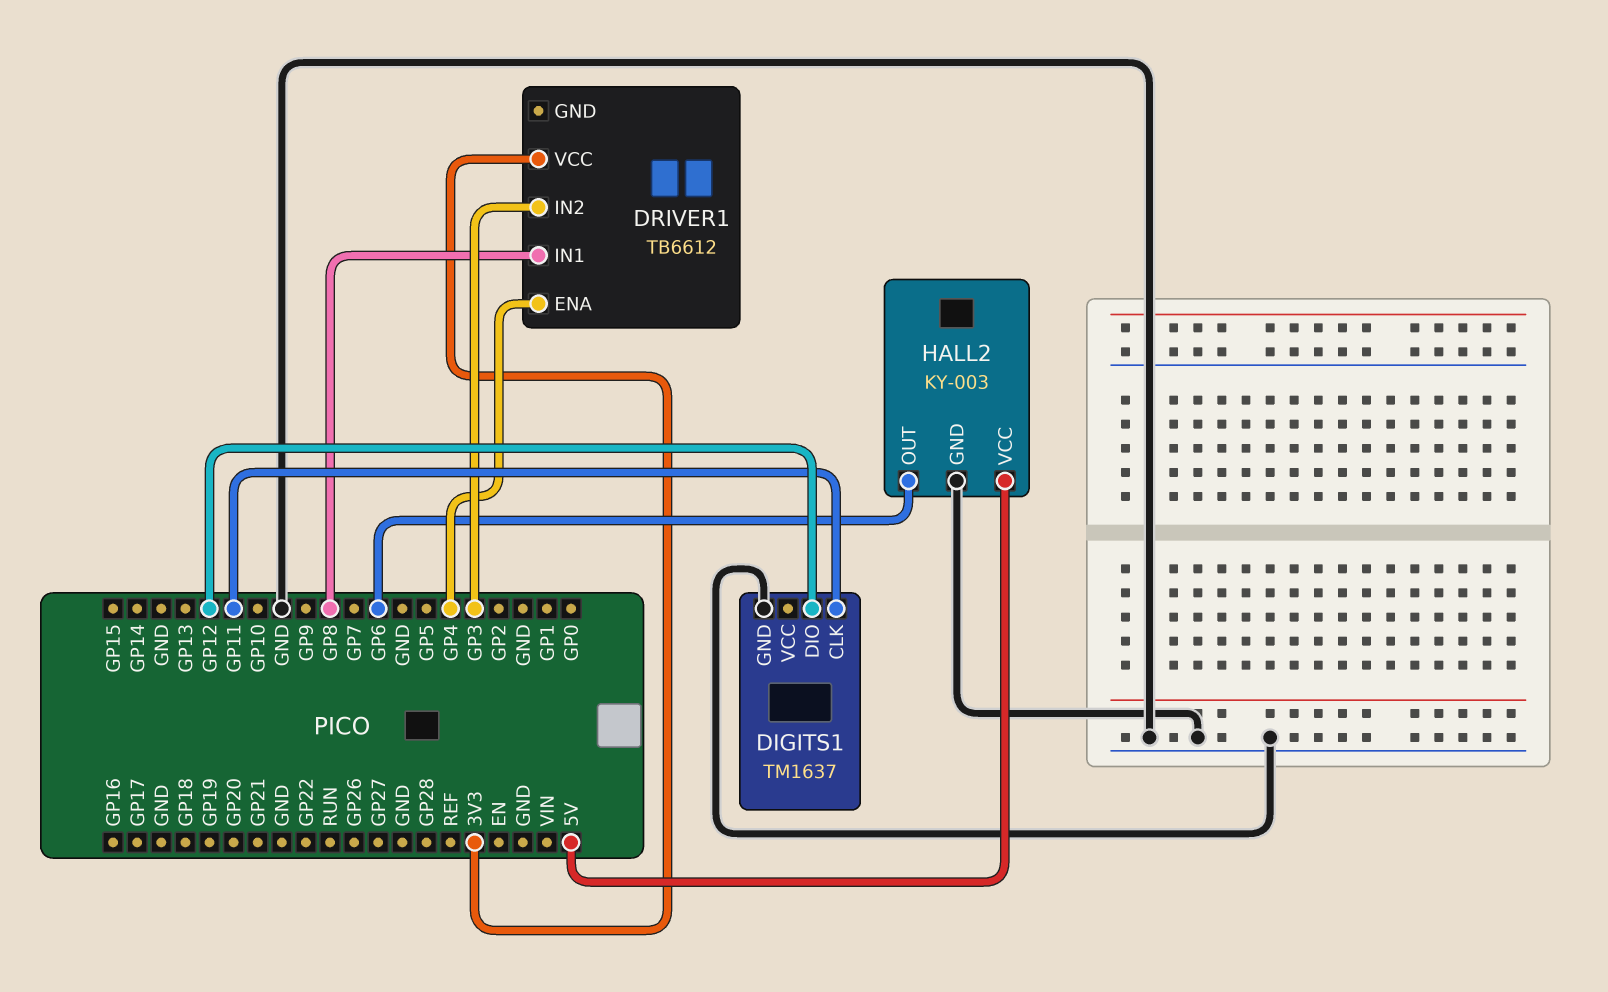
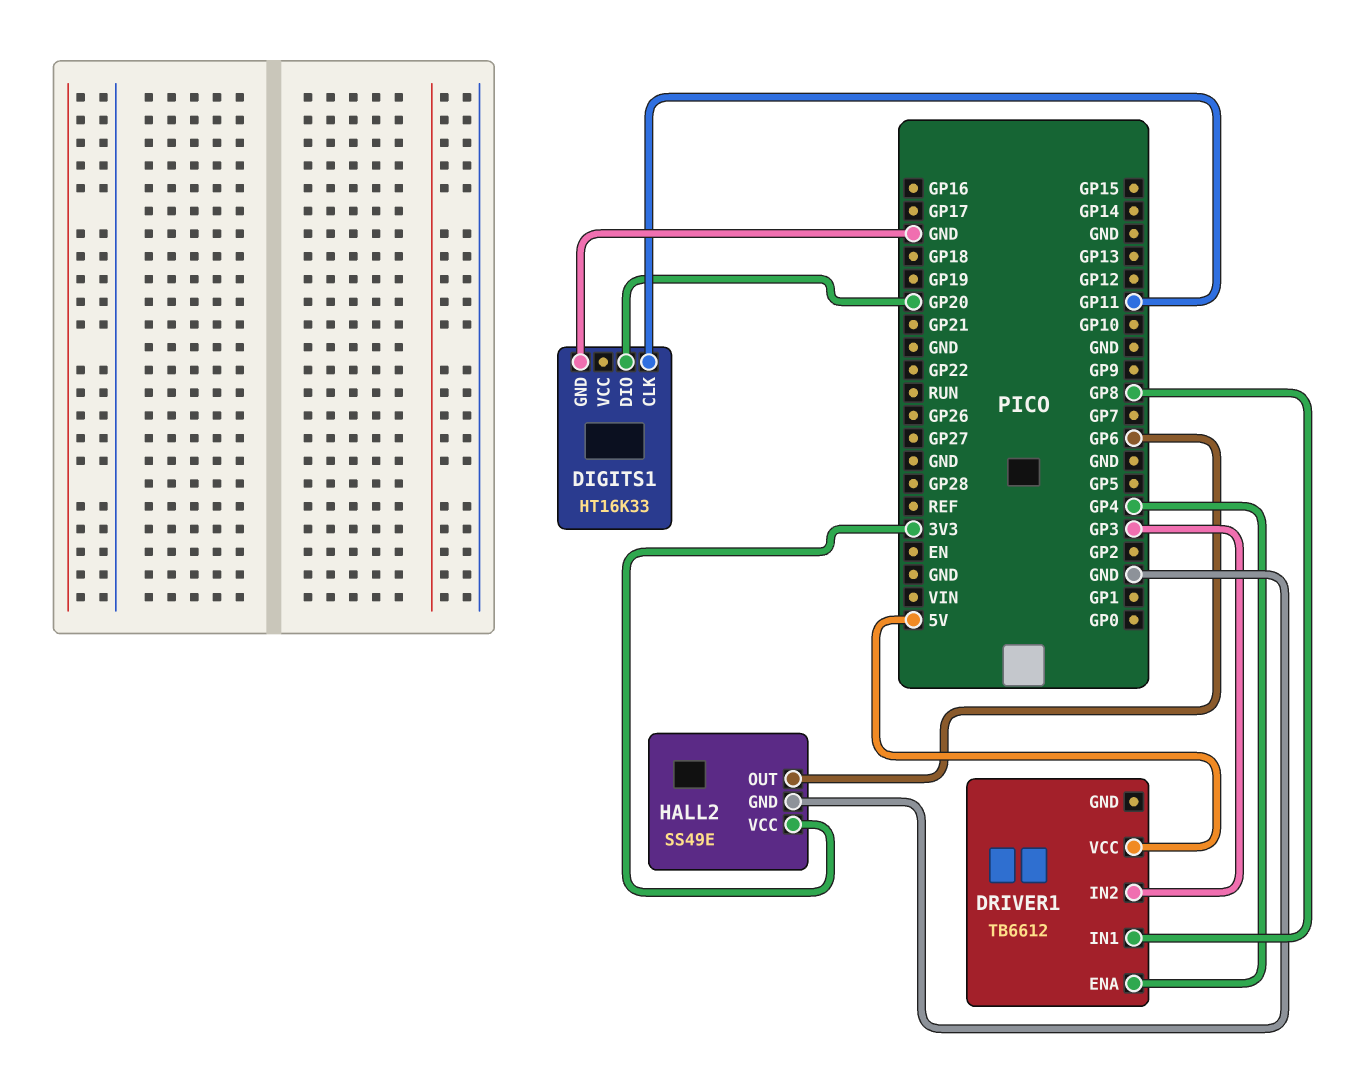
DIGITS1: TM1637 -> HT16K33
DIGITS1 pin DIO: GP12 -> GP20
DRIVER1 pin VCC: 3V3 -> 5V
HALL2: KY-003 -> SS49E
HALL2 pin VCC: 5V -> 3V3

